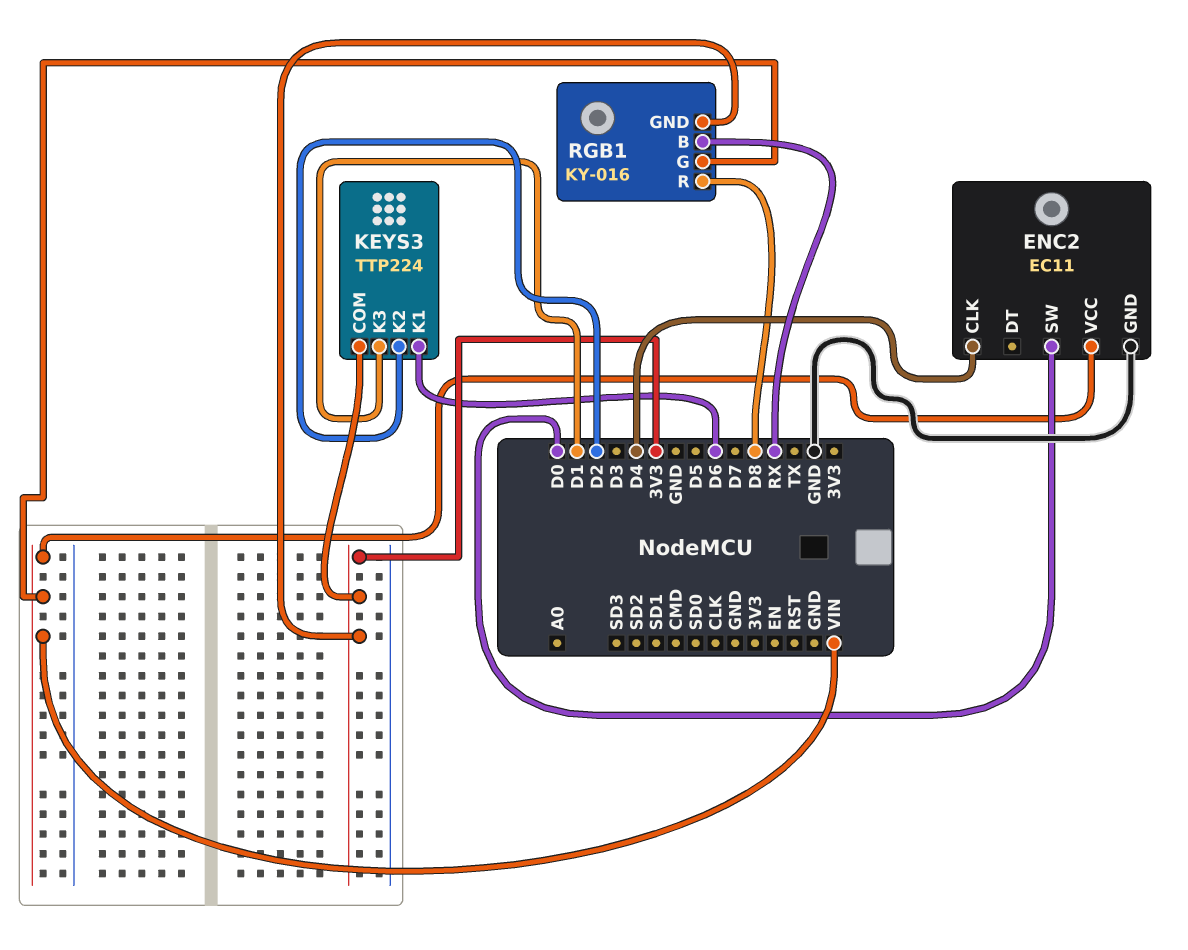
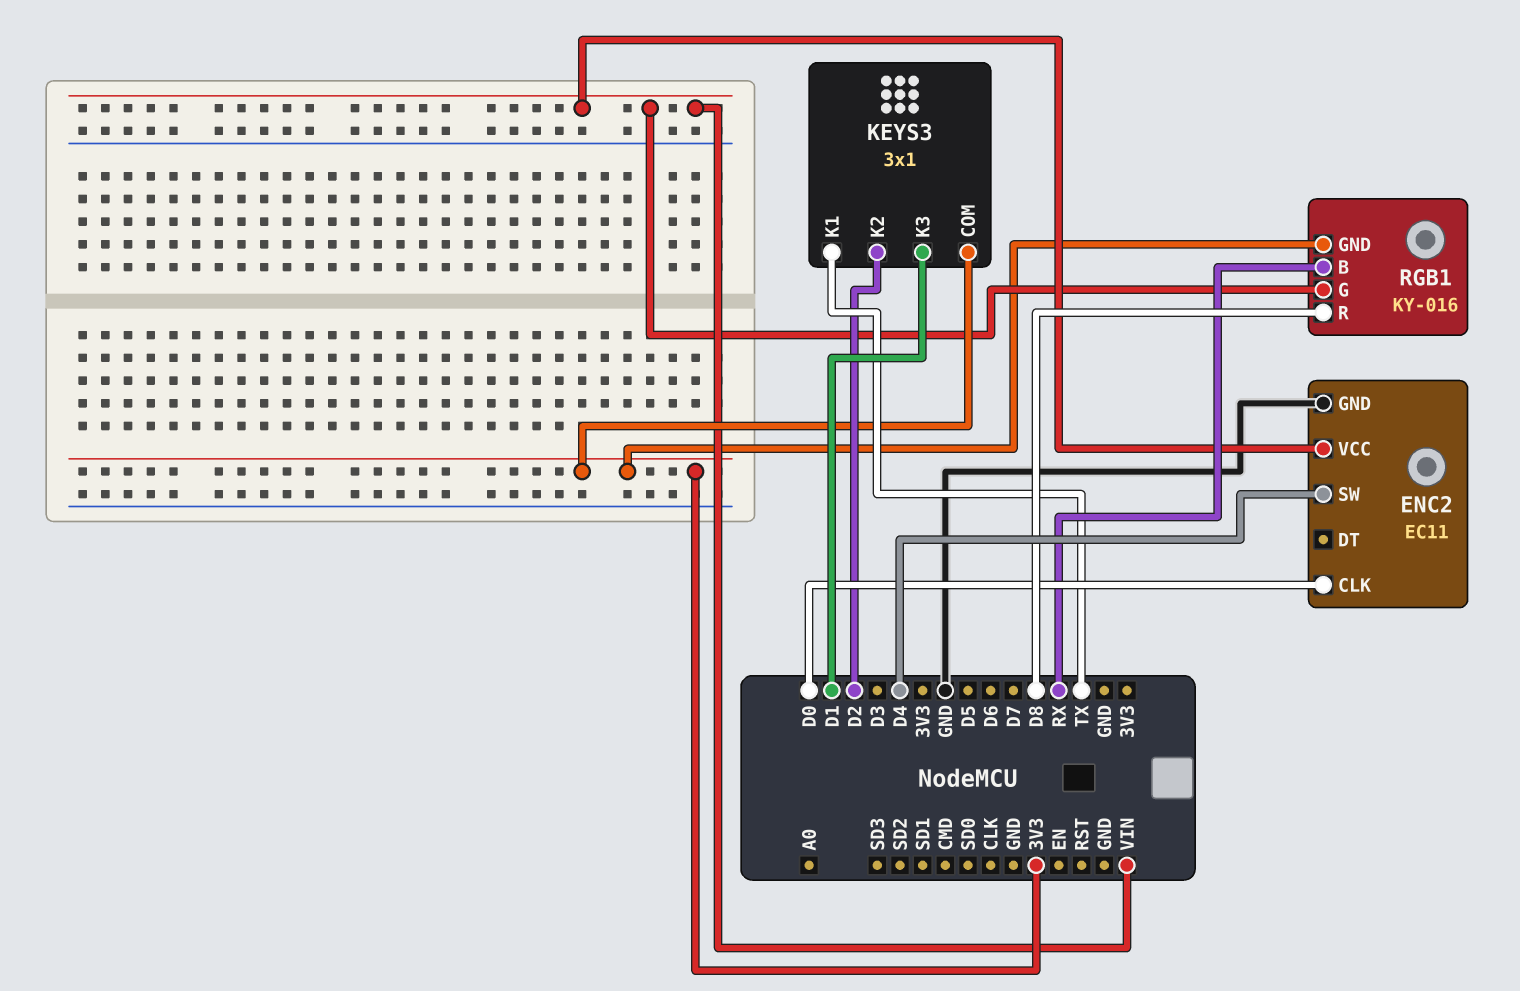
ENC2 pin CLK: D4 -> D0
ENC2 pin SW: D0 -> D4
KEYS3: TTP224 -> 3x1
KEYS3 pin K1: D6 -> TX

